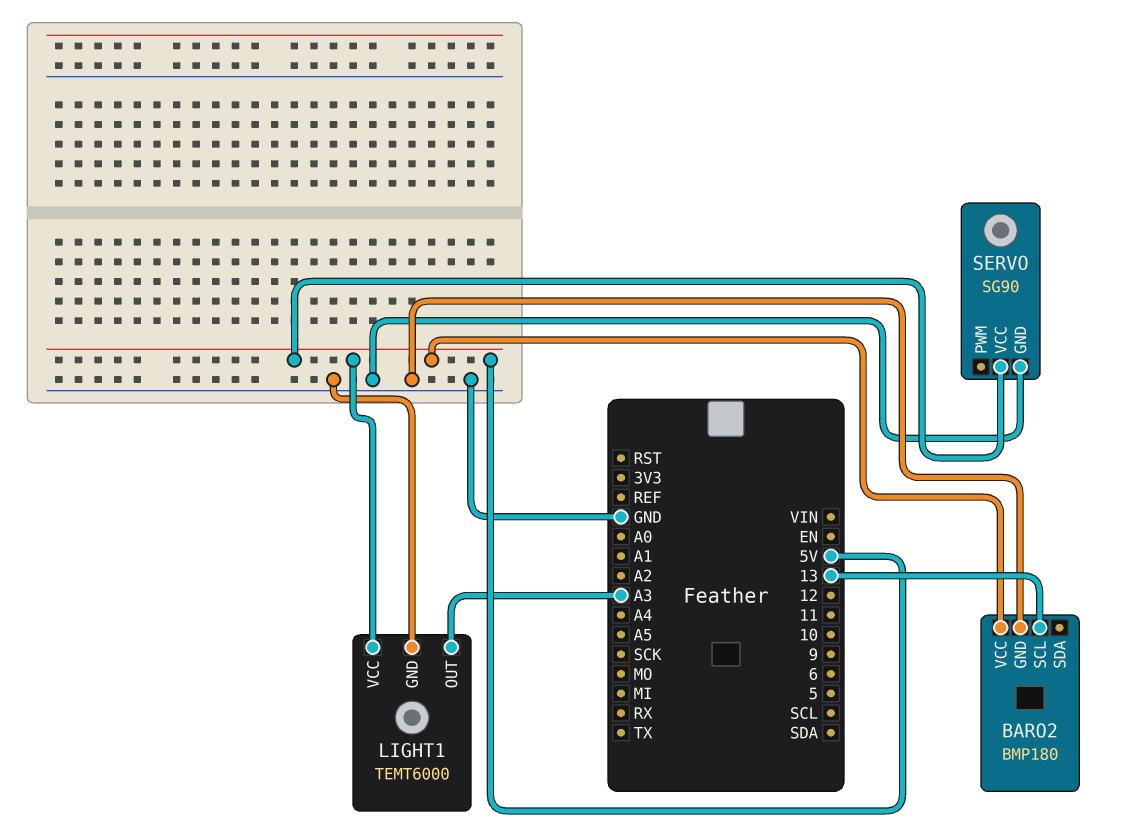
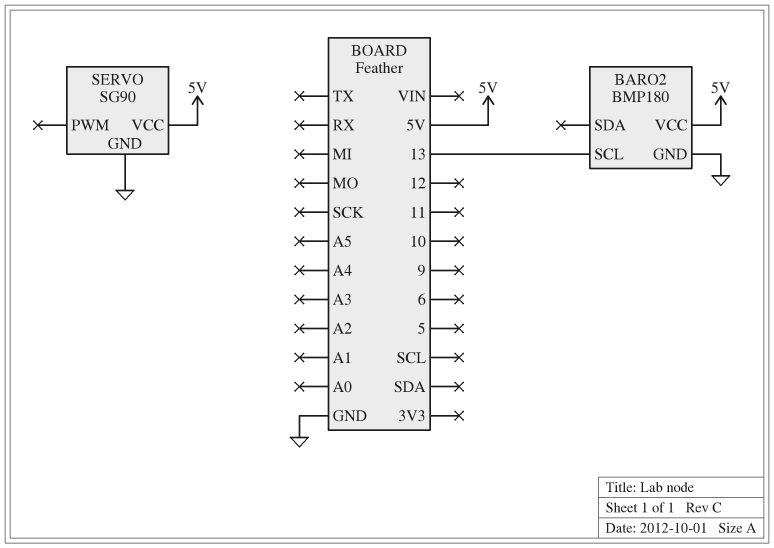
LIGHT1: TEMT6000 -> none
LIGHT1 pin GND: GND -> none
LIGHT1 pin OUT: A3 -> none
LIGHT1 pin VCC: 5V -> none

